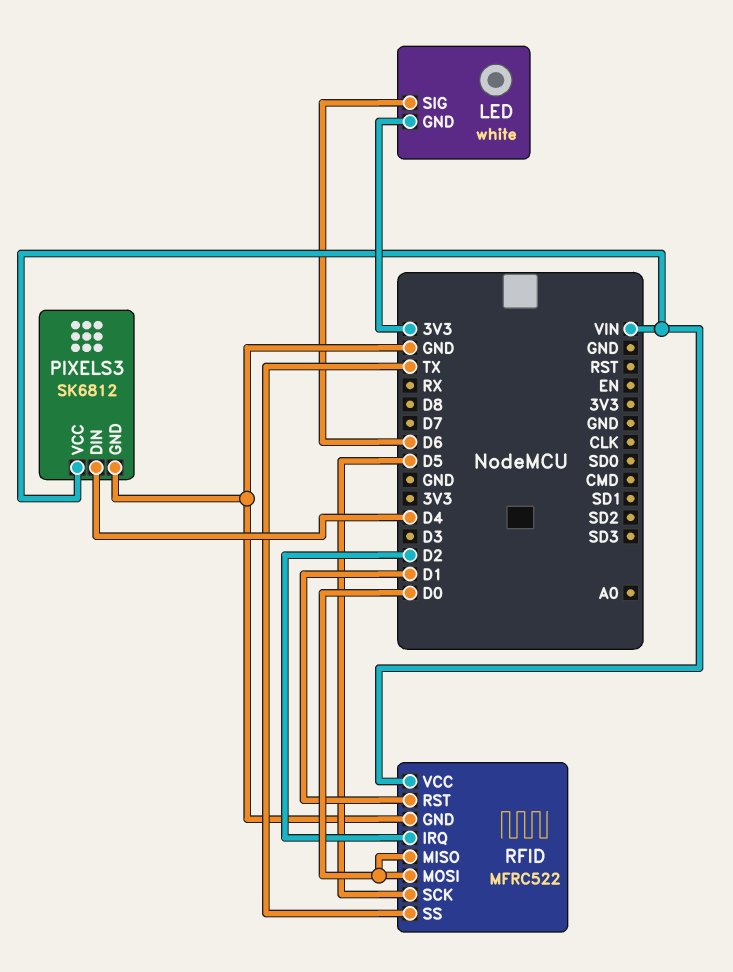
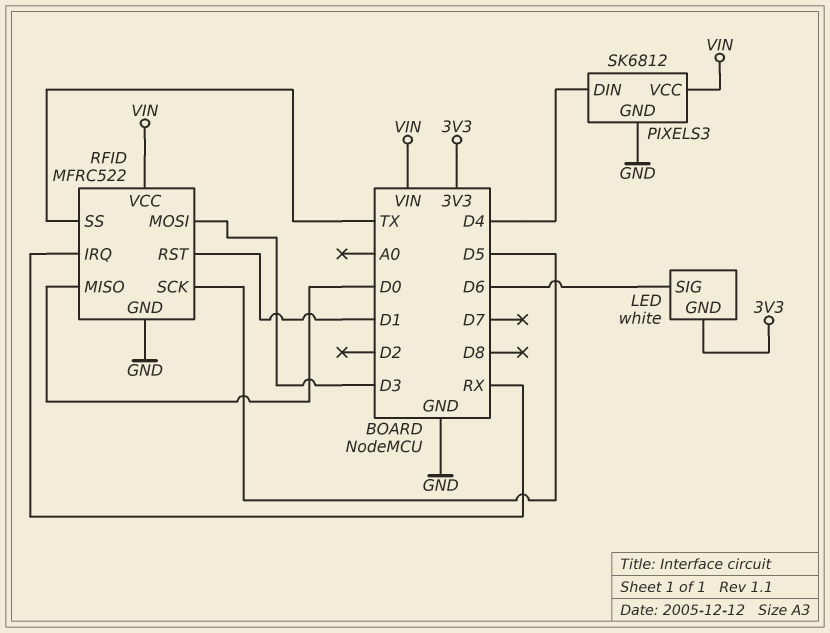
RFID pin IRQ: D2 -> RX
RFID pin MOSI: D0 -> D3

